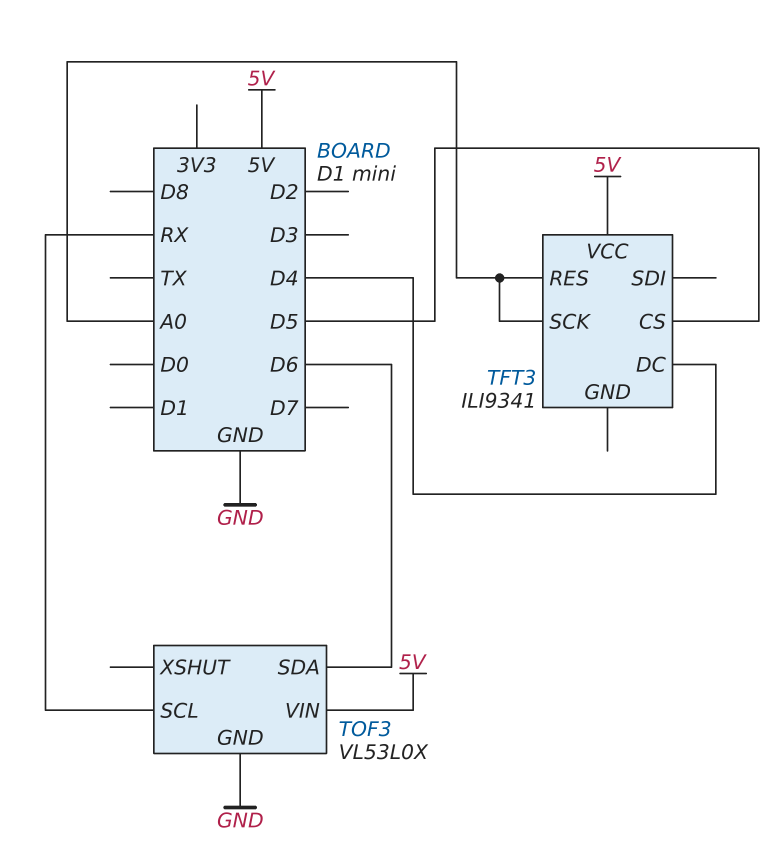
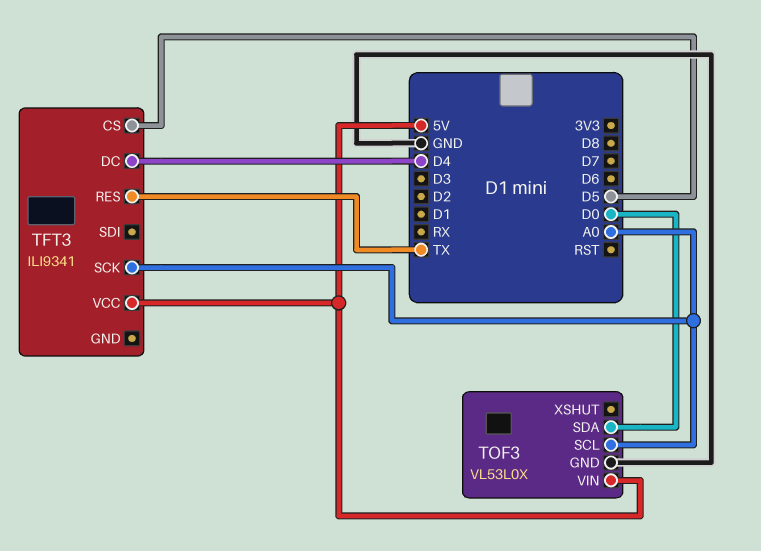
TFT3 pin RES: A0 -> TX
TOF3 pin SCL: RX -> A0
TOF3 pin SDA: D6 -> D0

